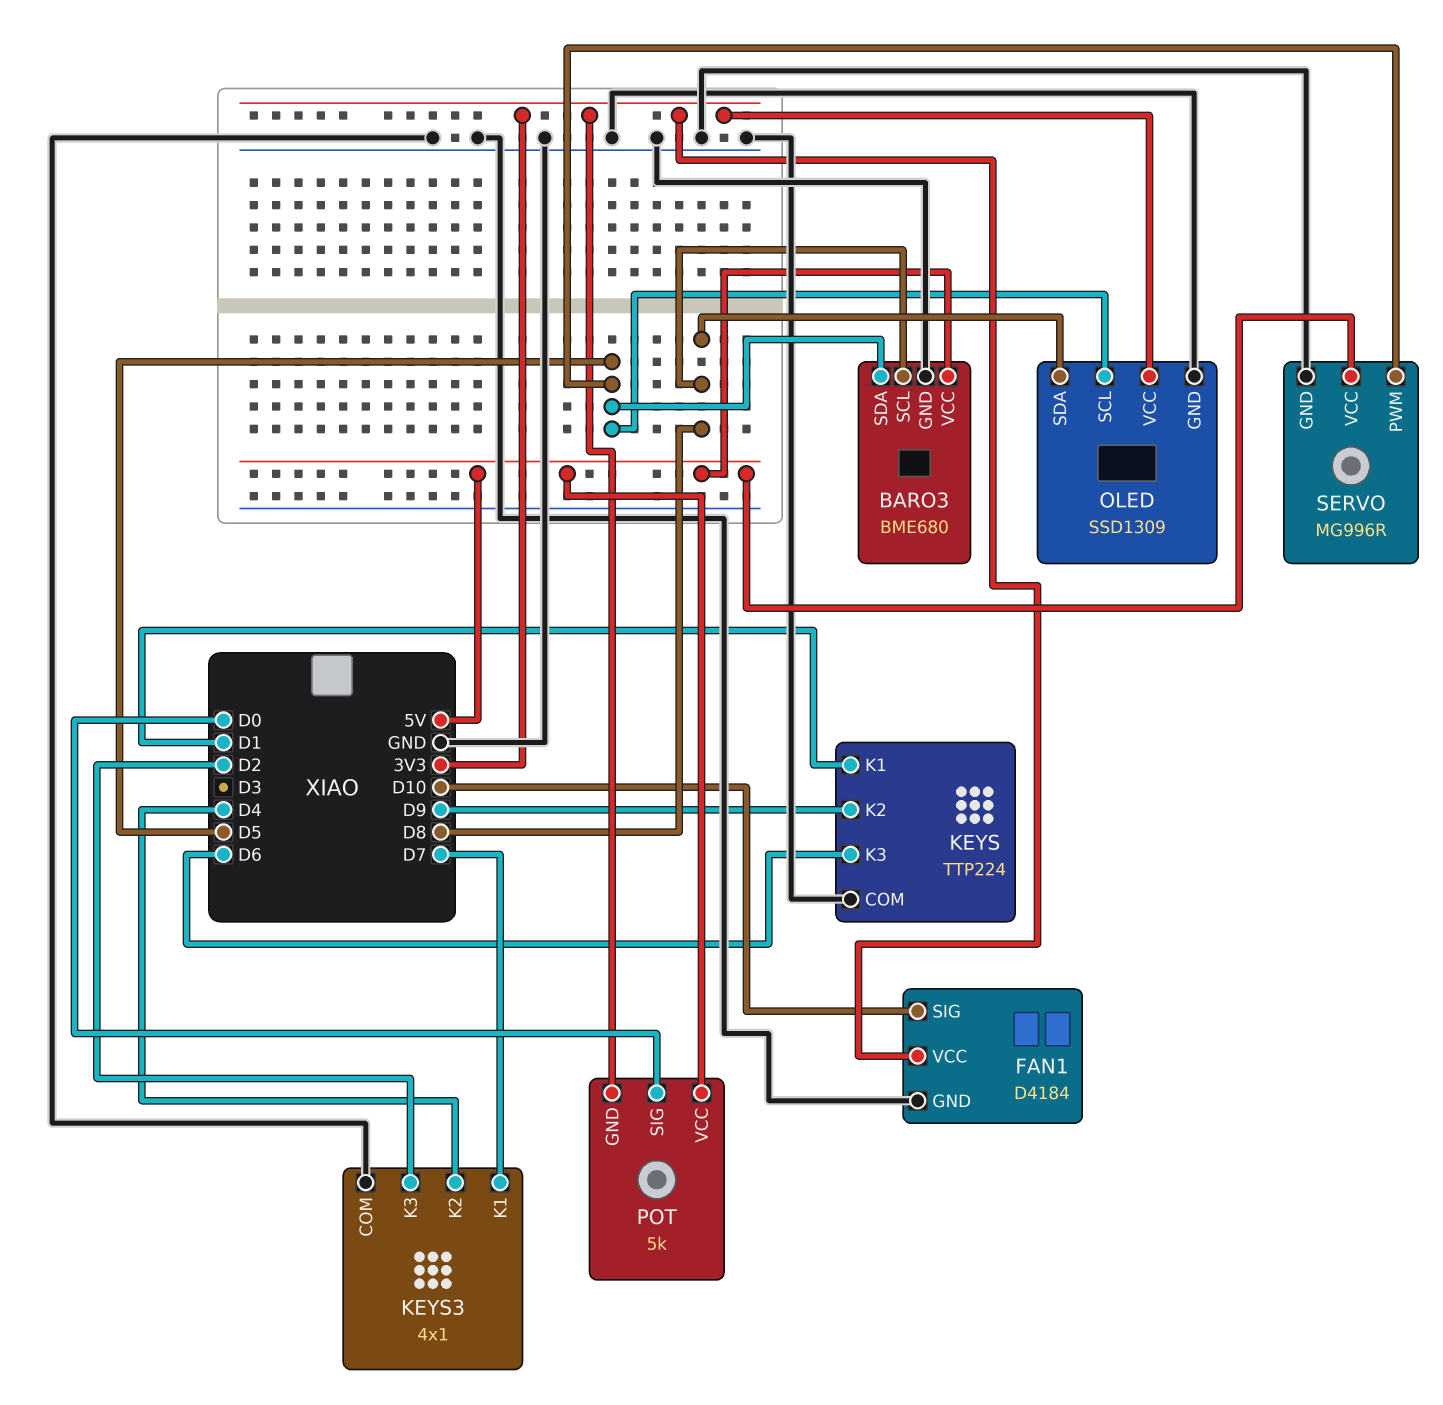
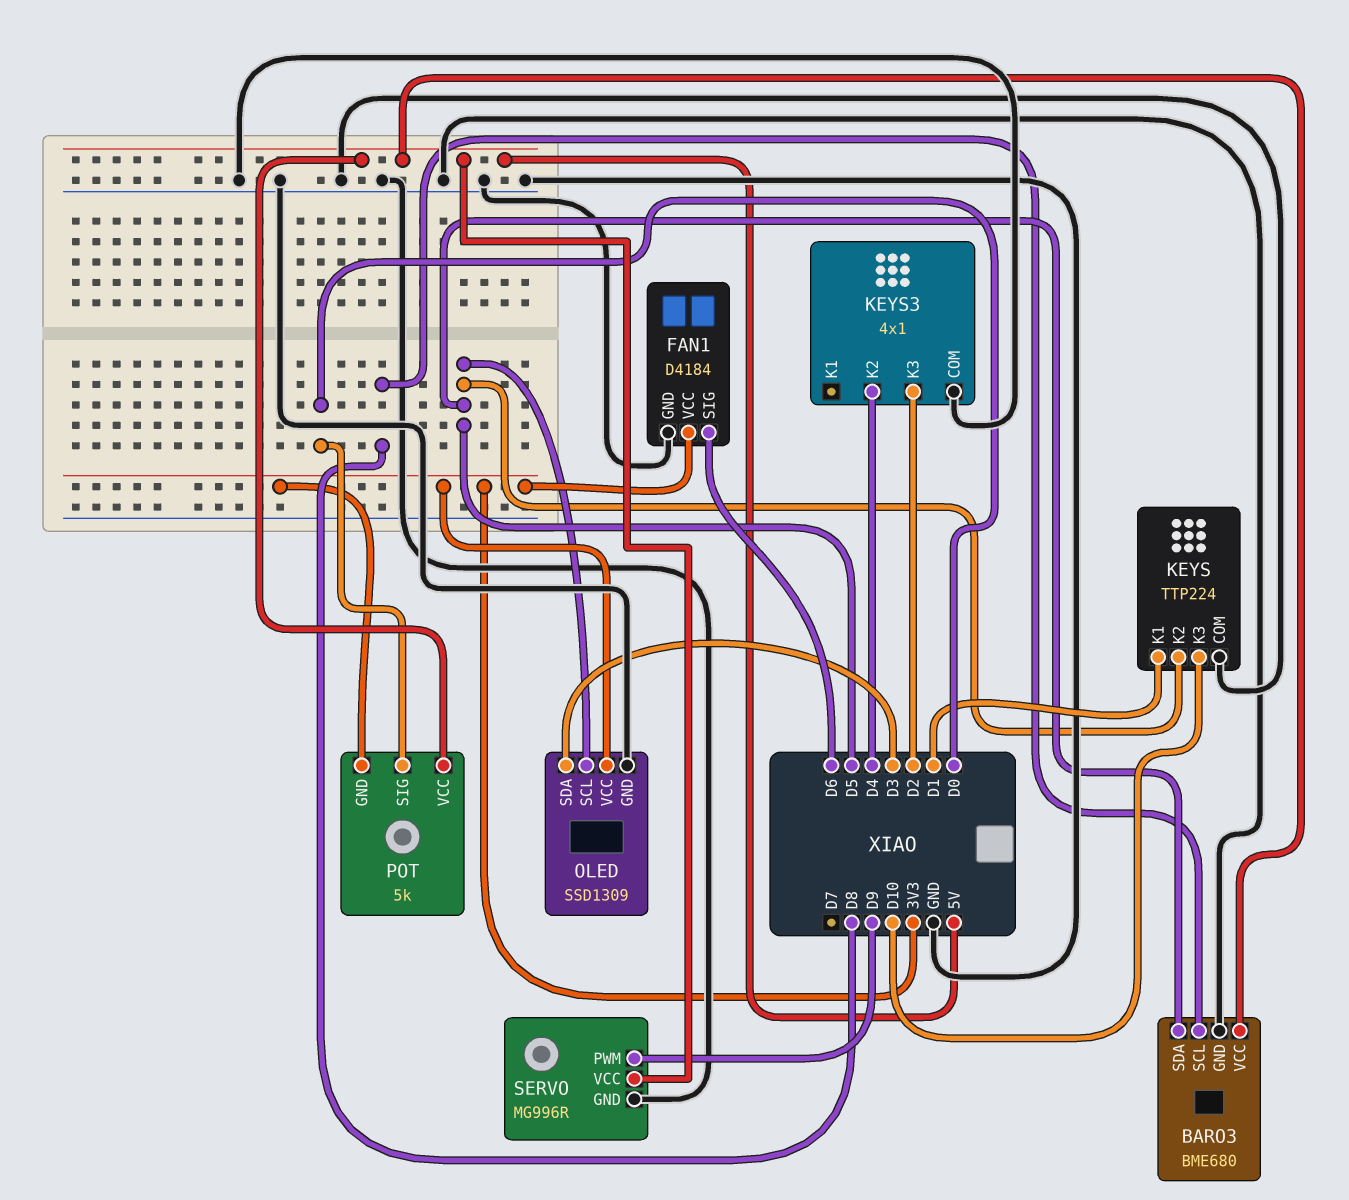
FAN1 pin SIG: D10 -> D6
KEYS pin K2: D9 -> D5
KEYS pin K3: D6 -> D10
KEYS3 pin K1: D7 -> none
OLED pin SDA: D8 -> D3
SERVO pin PWM: D5 -> D9

